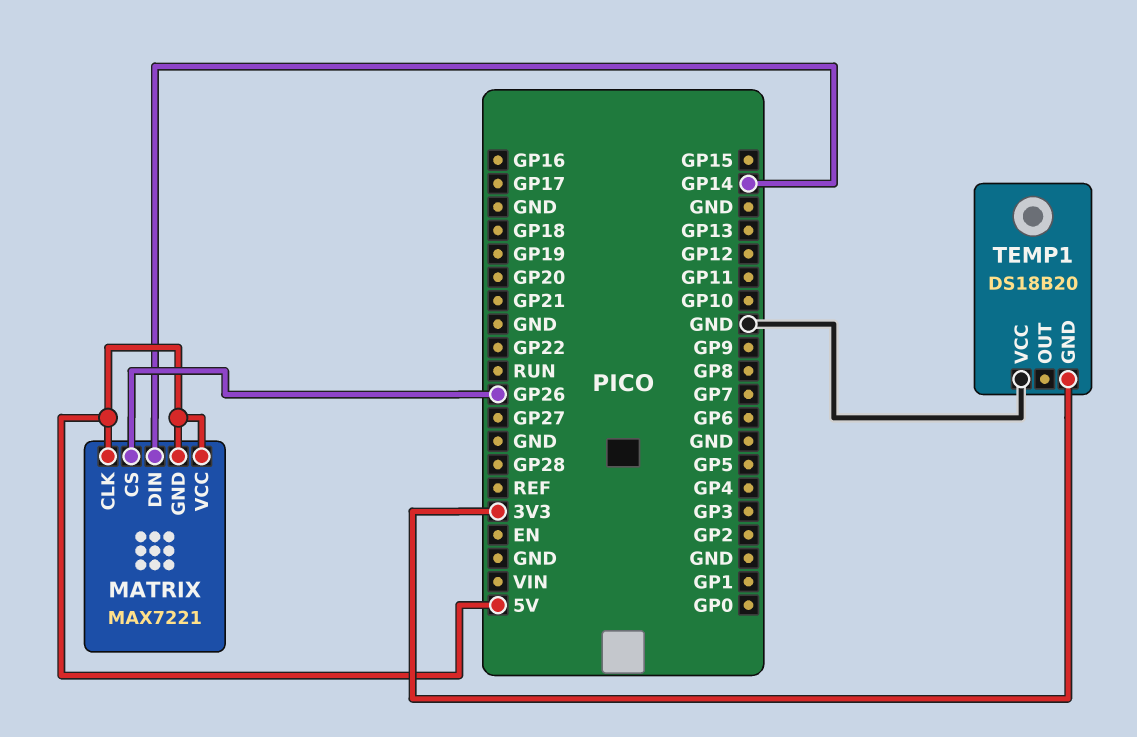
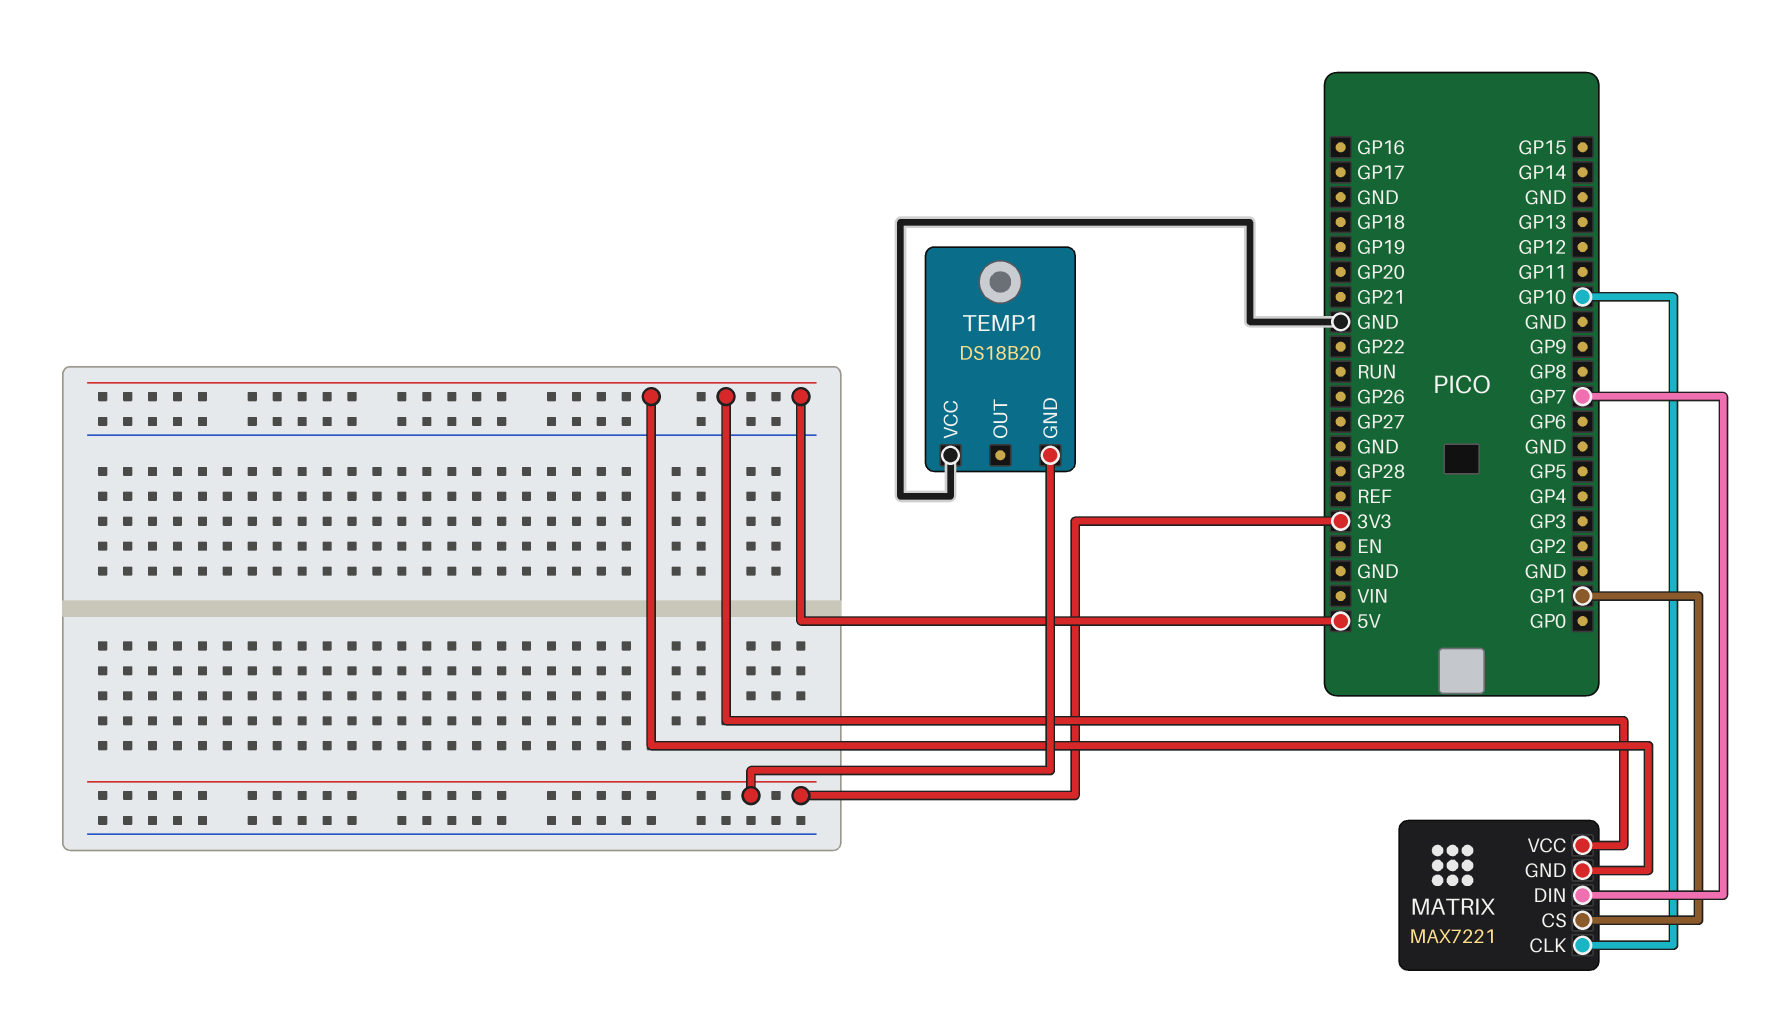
MATRIX pin CLK: 5V -> GP10
MATRIX pin CS: GP26 -> GP1
MATRIX pin DIN: GP14 -> GP7

